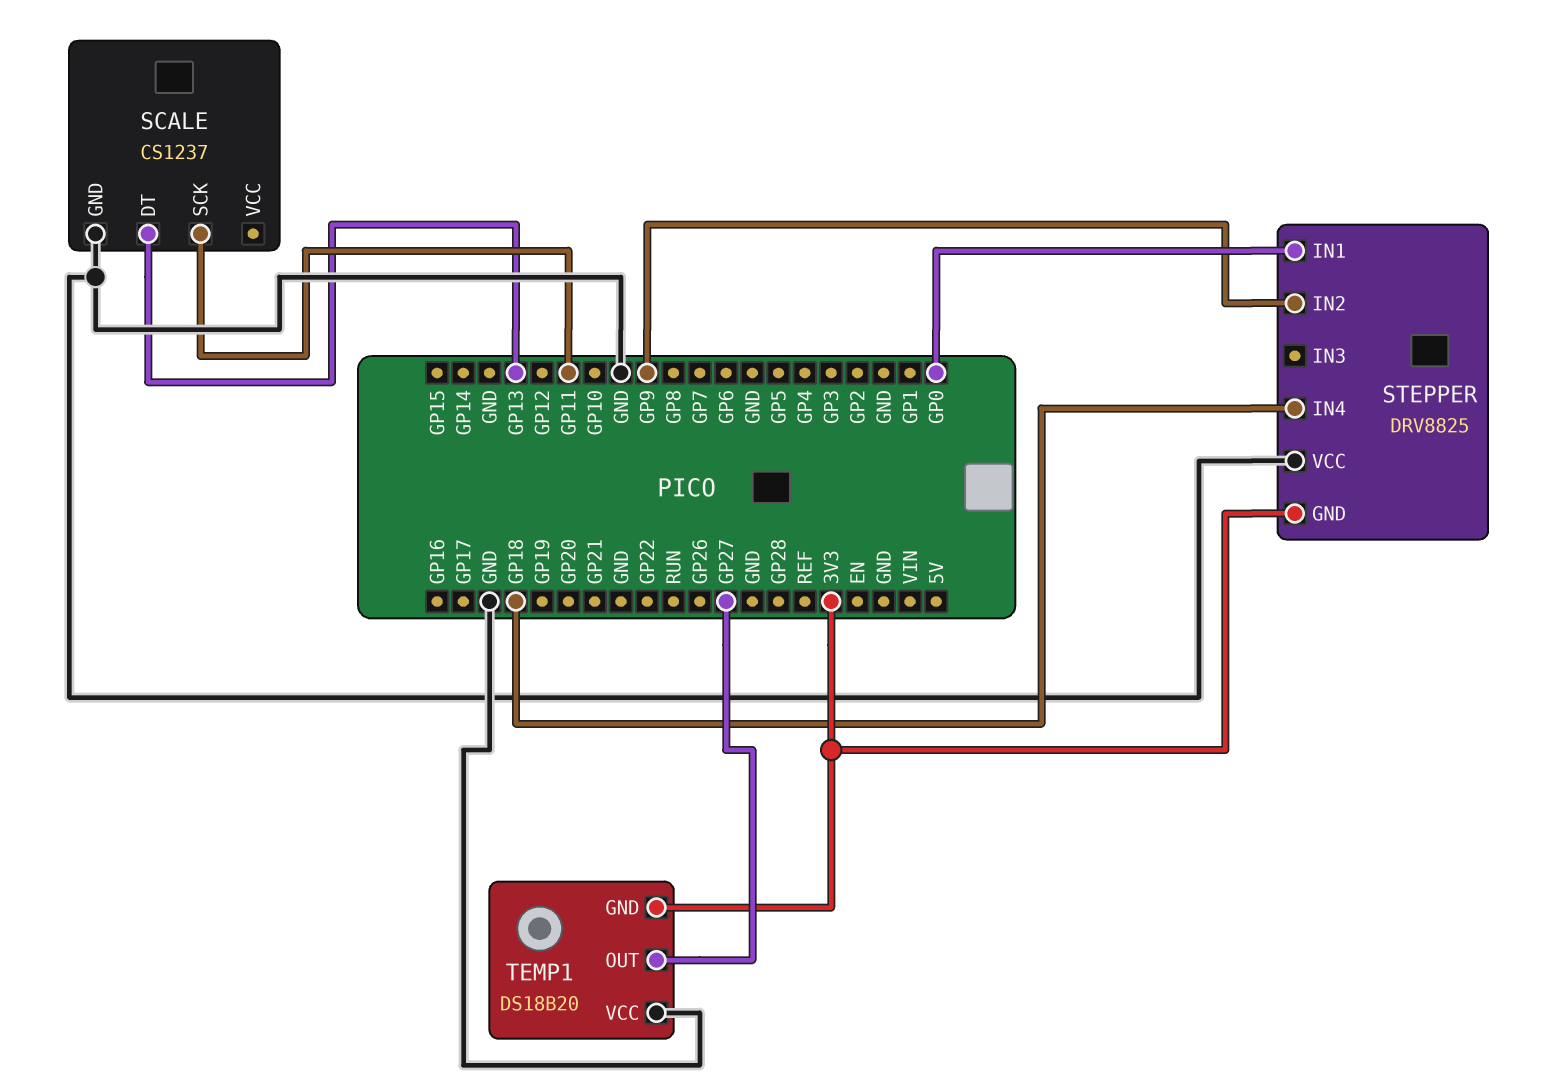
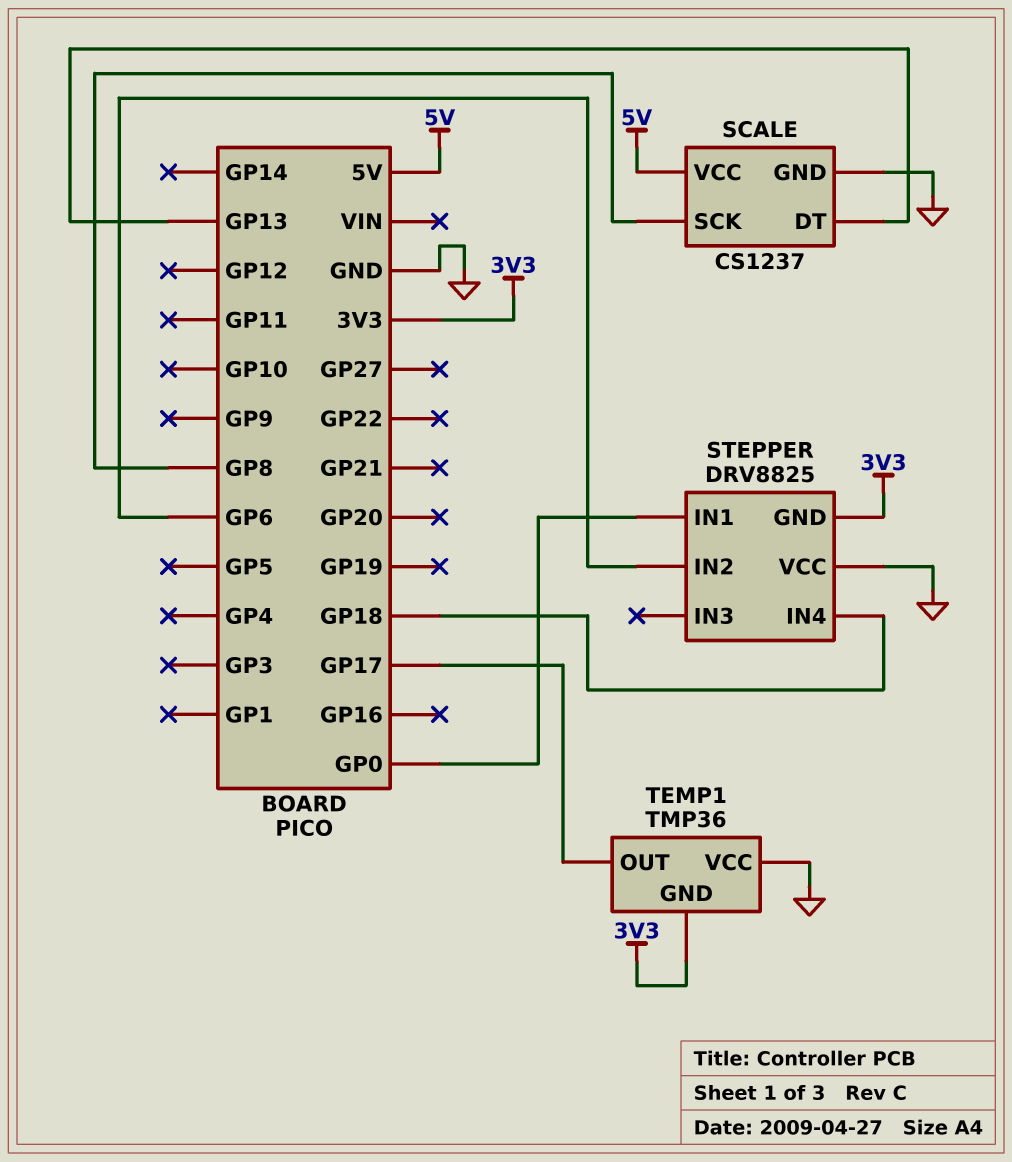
SCALE pin SCK: GP11 -> GP8
SCALE pin VCC: none -> 5V
STEPPER pin IN2: GP9 -> GP6
TEMP1: DS18B20 -> TMP36
TEMP1 pin OUT: GP27 -> GP17

